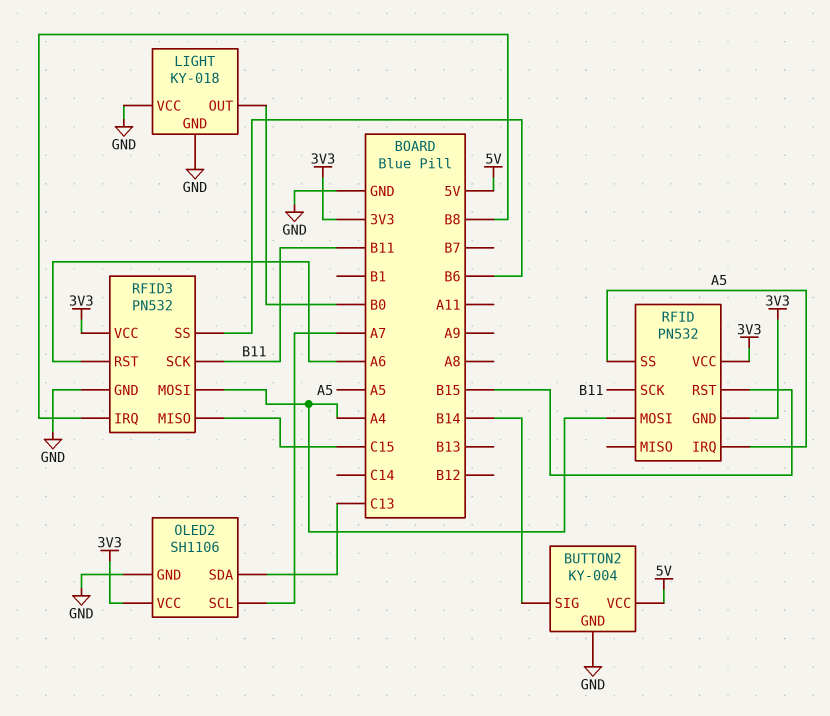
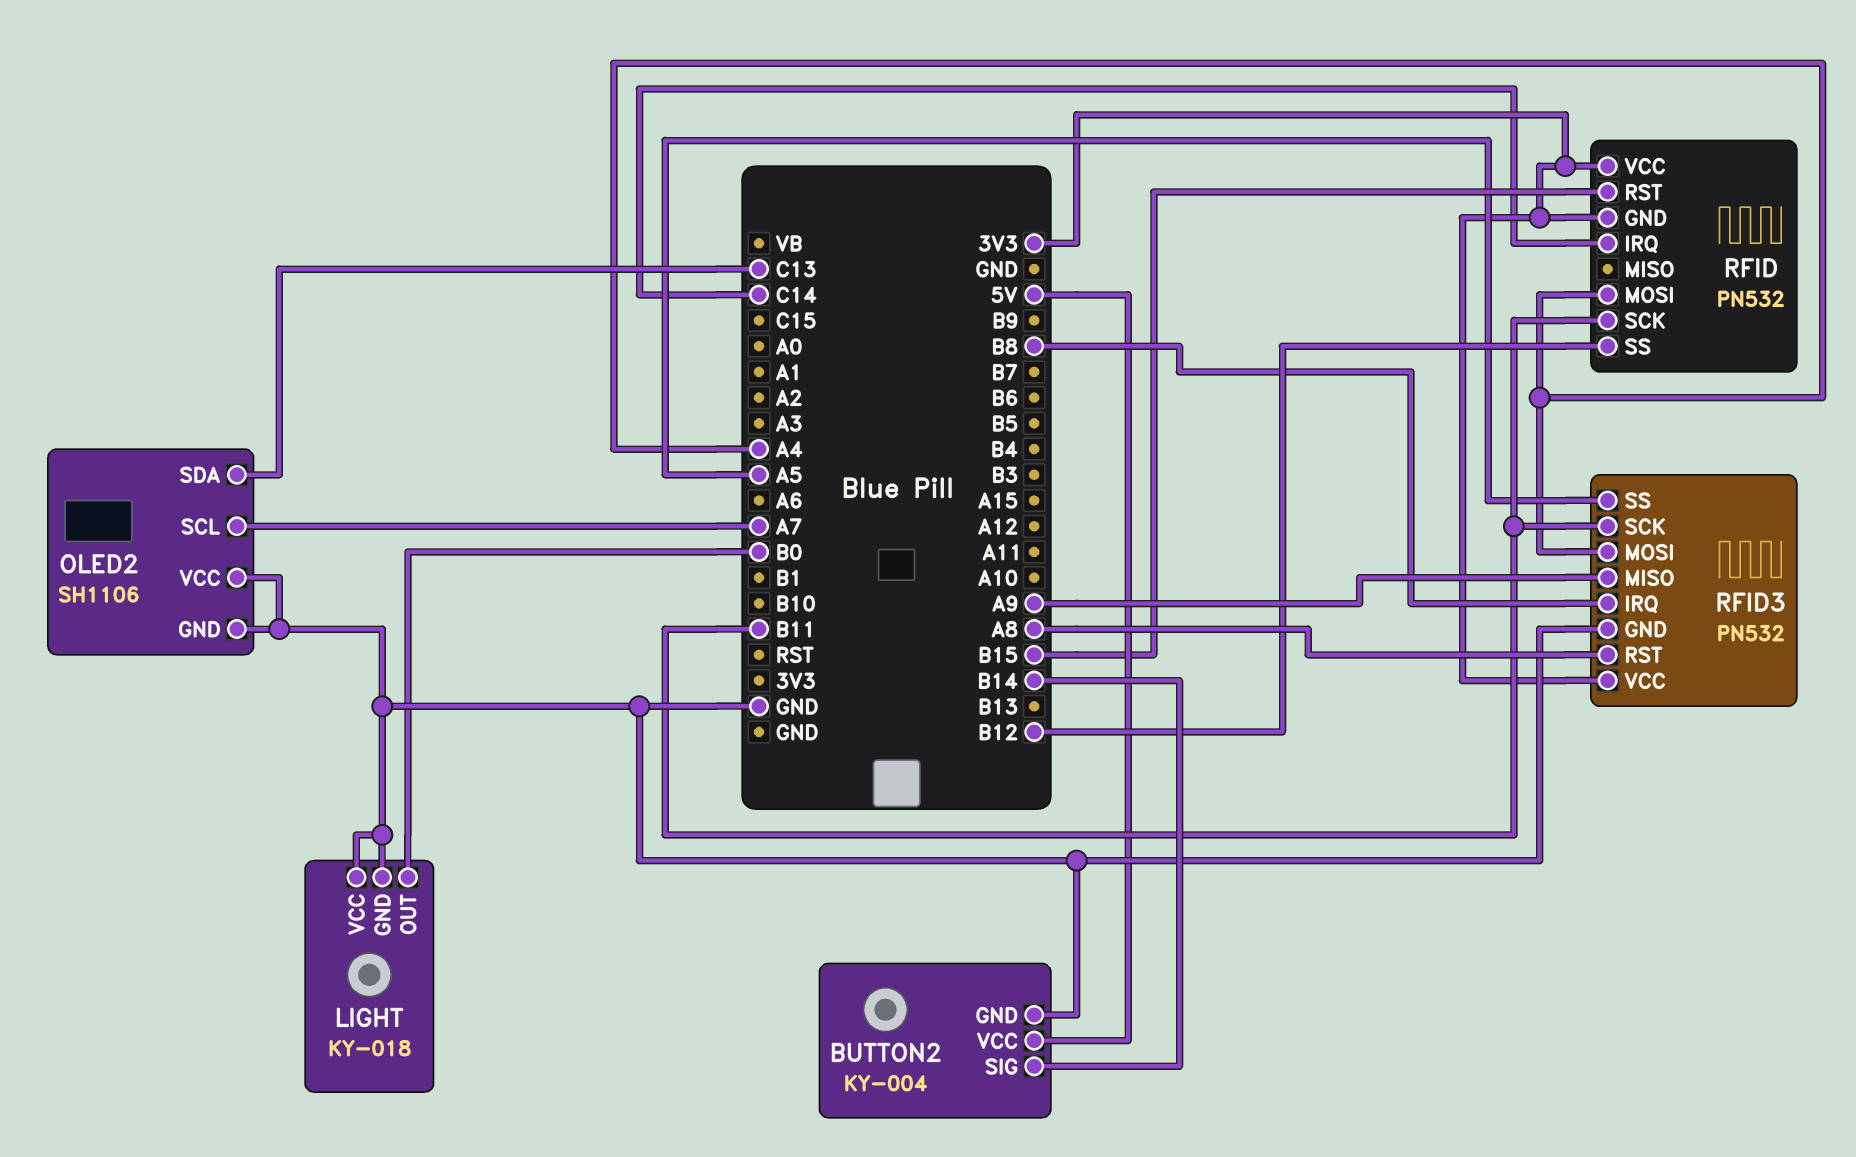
OLED2 pin VCC: 3V3 -> GND
RFID pin IRQ: A5 -> C14
RFID pin SS: A5 -> B12
RFID3 pin MISO: C15 -> A9
RFID3 pin RST: A6 -> A8
RFID3 pin SS: B6 -> A5

